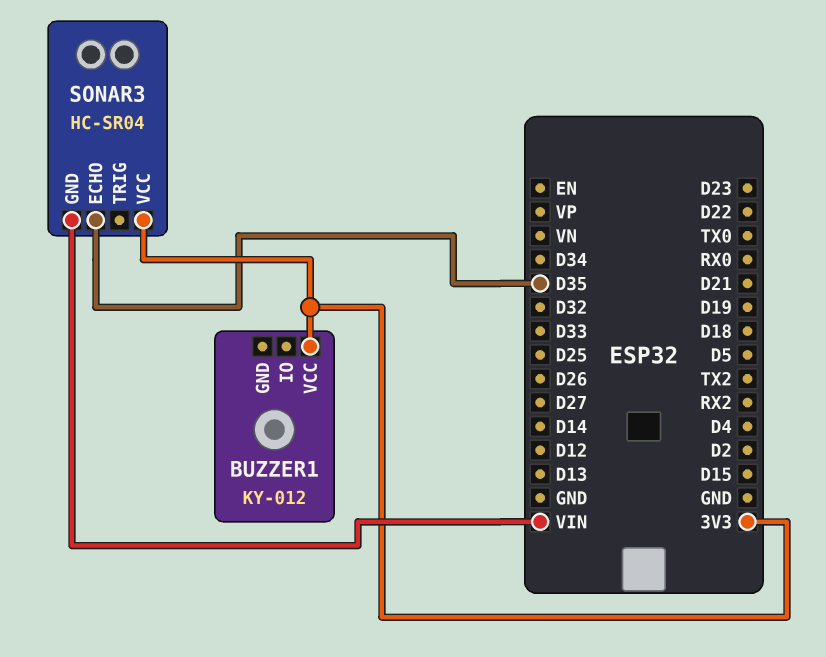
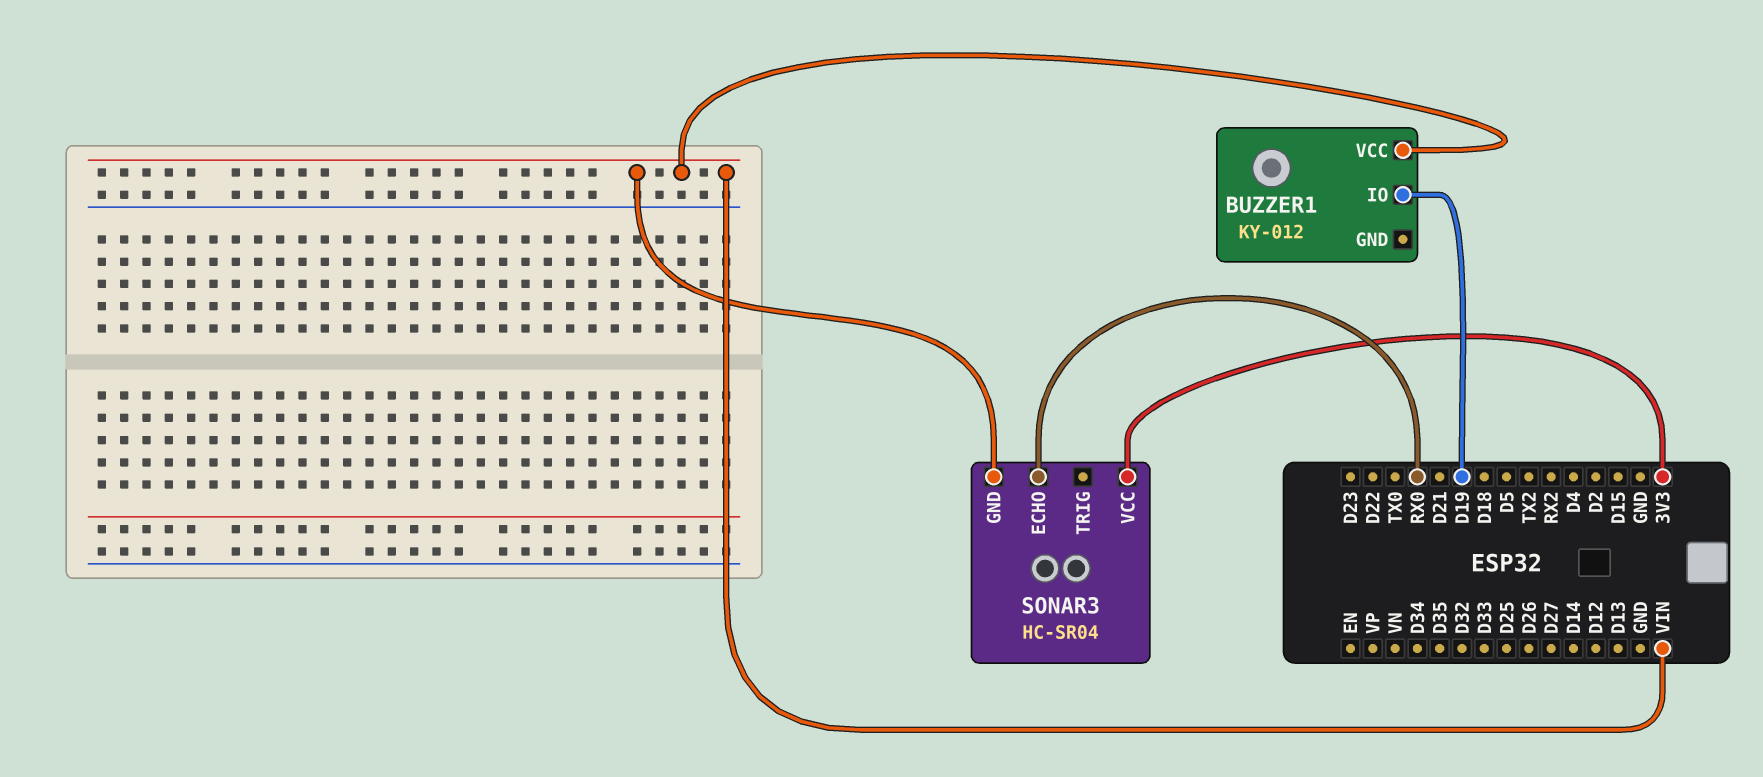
BUZZER1 pin IO: none -> D19
BUZZER1 pin VCC: 3V3 -> VIN
SONAR3 pin ECHO: D35 -> RX0

